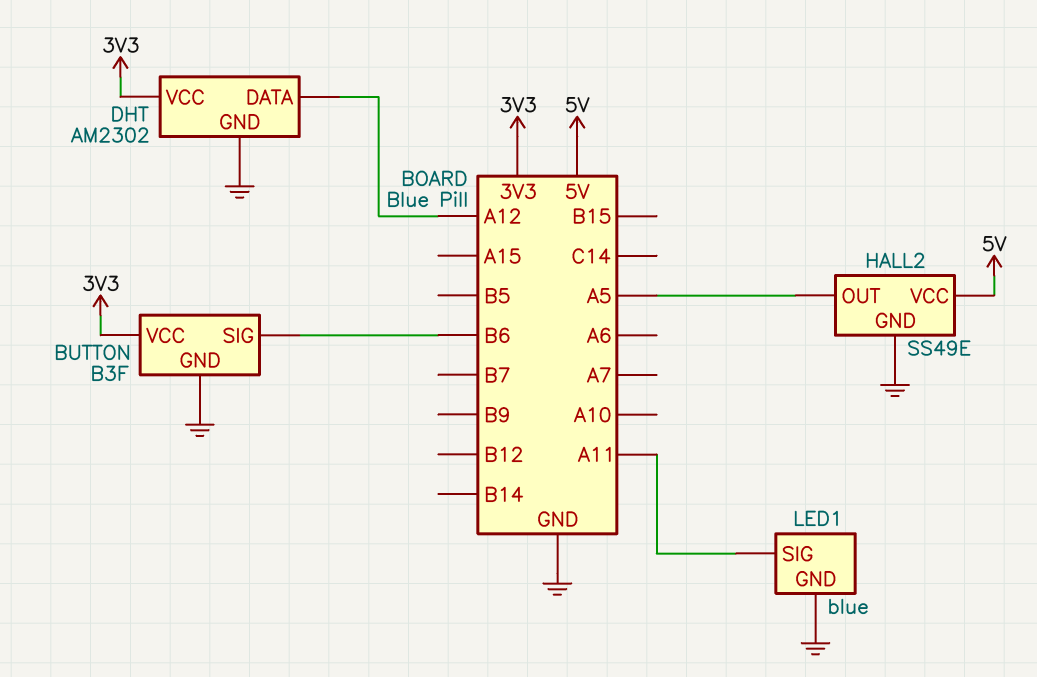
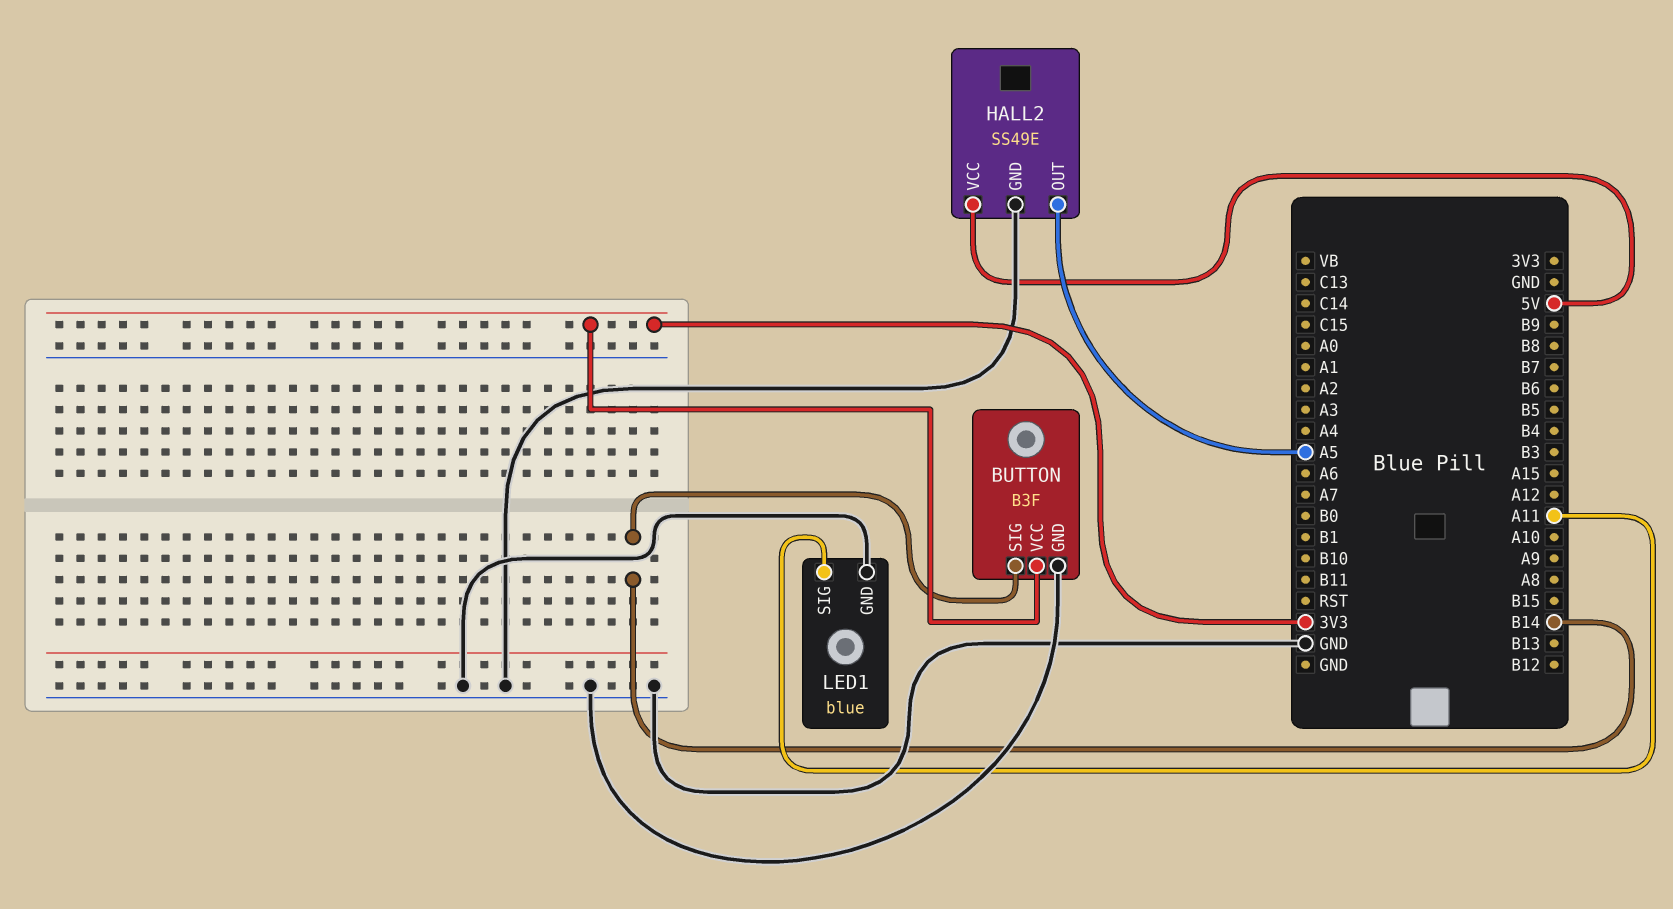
BUTTON pin SIG: B6 -> B14
DHT: AM2302 -> none
DHT pin DATA: A12 -> none
DHT pin GND: GND -> none
DHT pin VCC: 3V3 -> none

